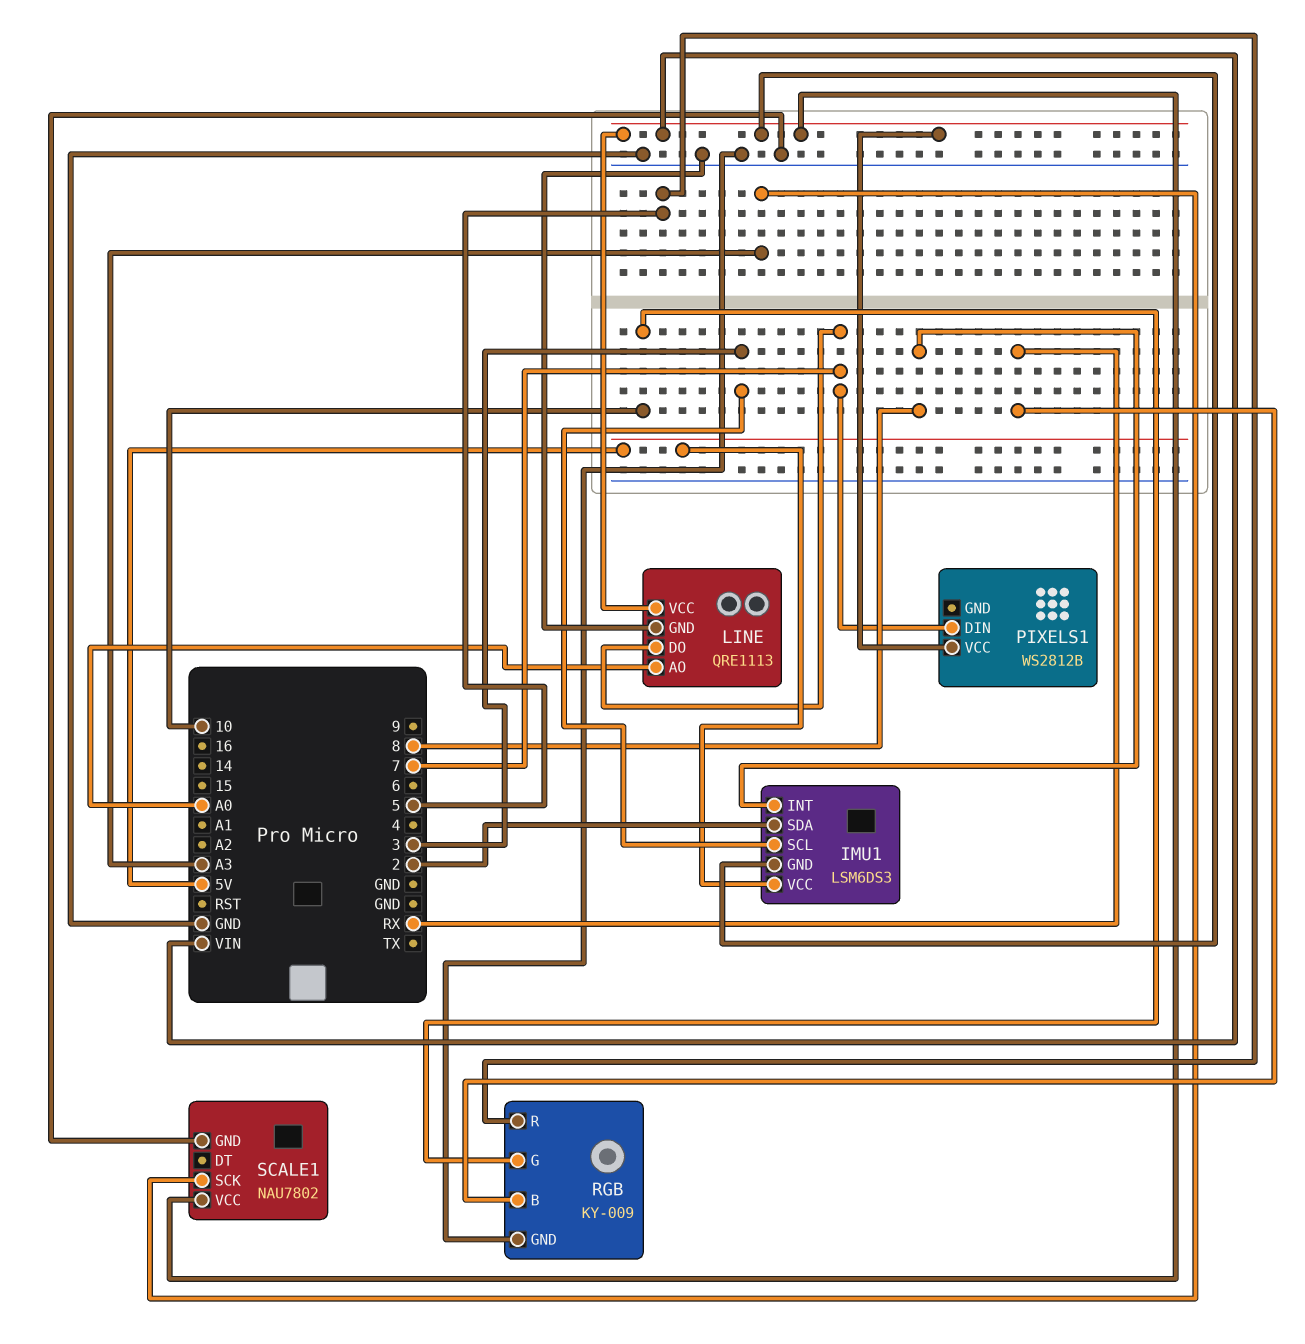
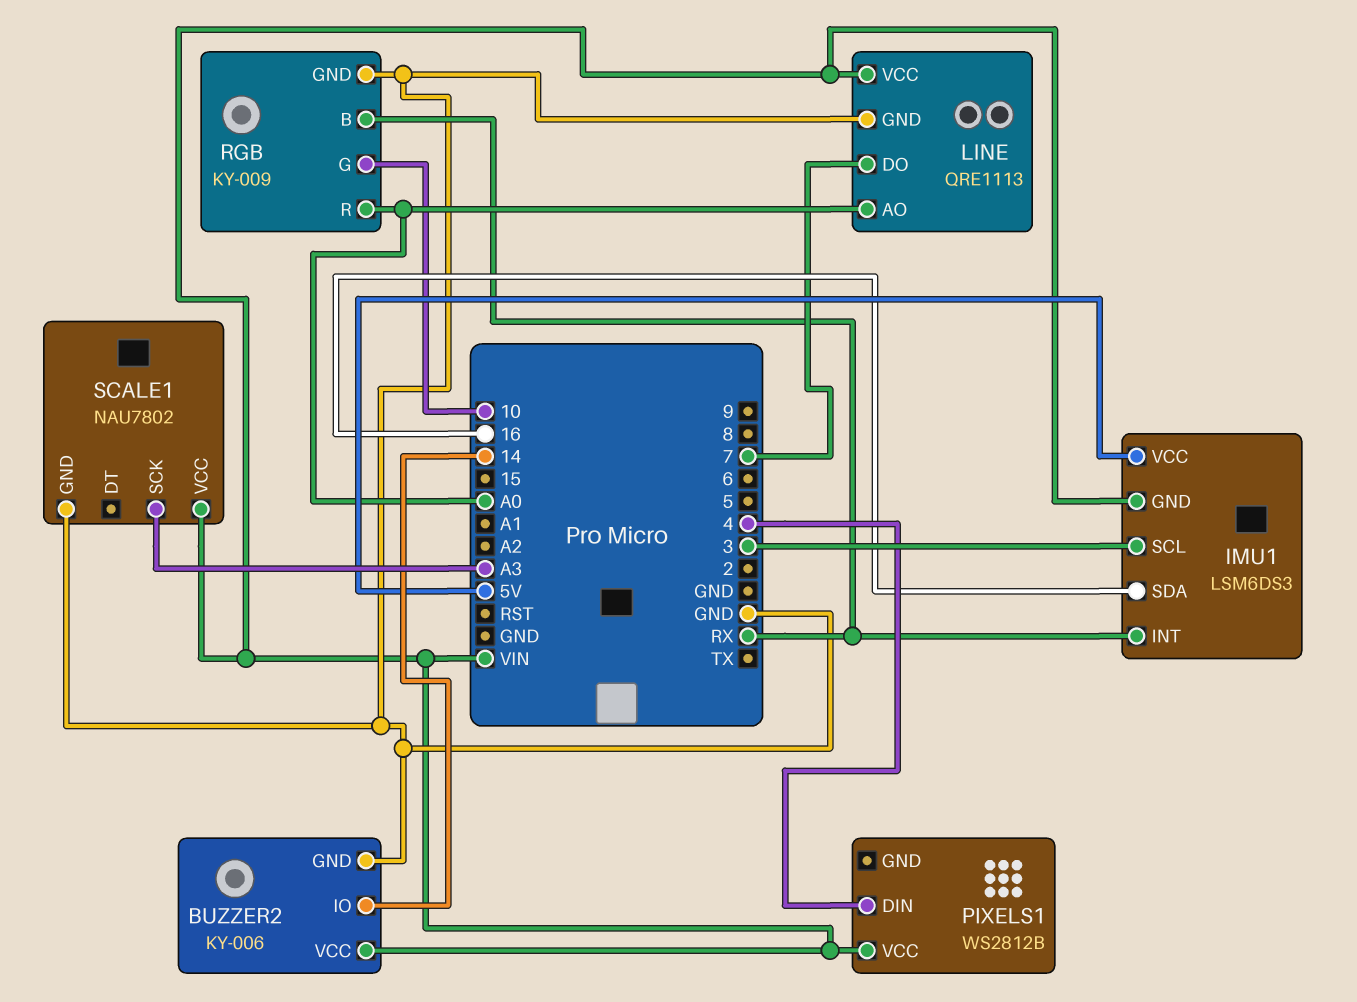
BUZZER2: none -> KY-006
BUZZER2 pin GND: none -> GND
BUZZER2 pin IO: none -> 14
BUZZER2 pin VCC: none -> VIN
IMU1 pin INT: 8 -> RX
IMU1 pin SDA: 2 -> 16
PIXELS1 pin DIN: 7 -> 4
RGB pin R: 5 -> A0

